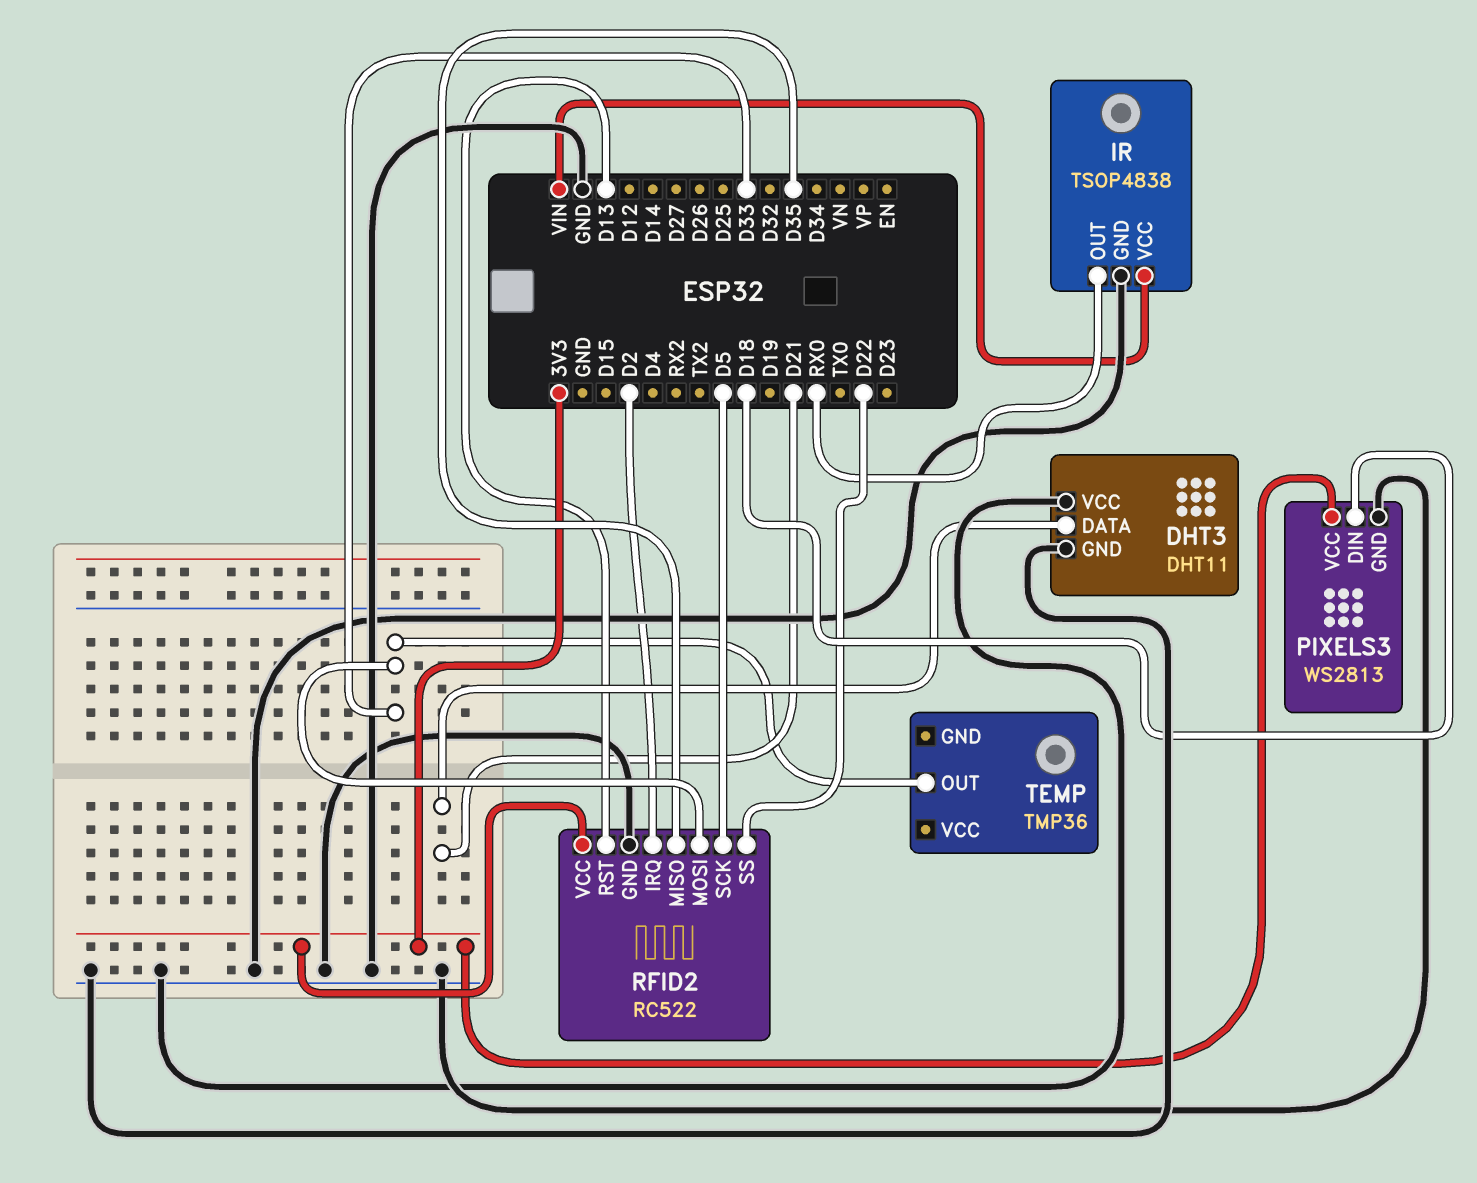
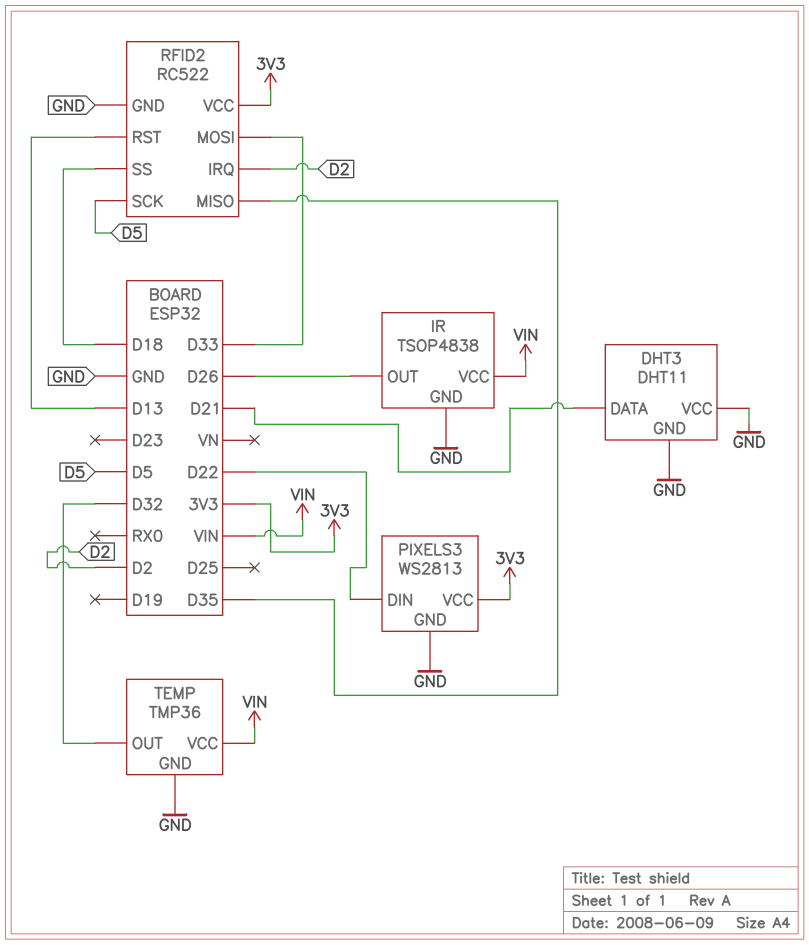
IR pin OUT: RX0 -> D26
PIXELS3 pin DIN: D18 -> D22
RFID2 pin SS: D22 -> D18
TEMP pin GND: none -> GND
TEMP pin OUT: D33 -> D32
TEMP pin VCC: none -> VIN

